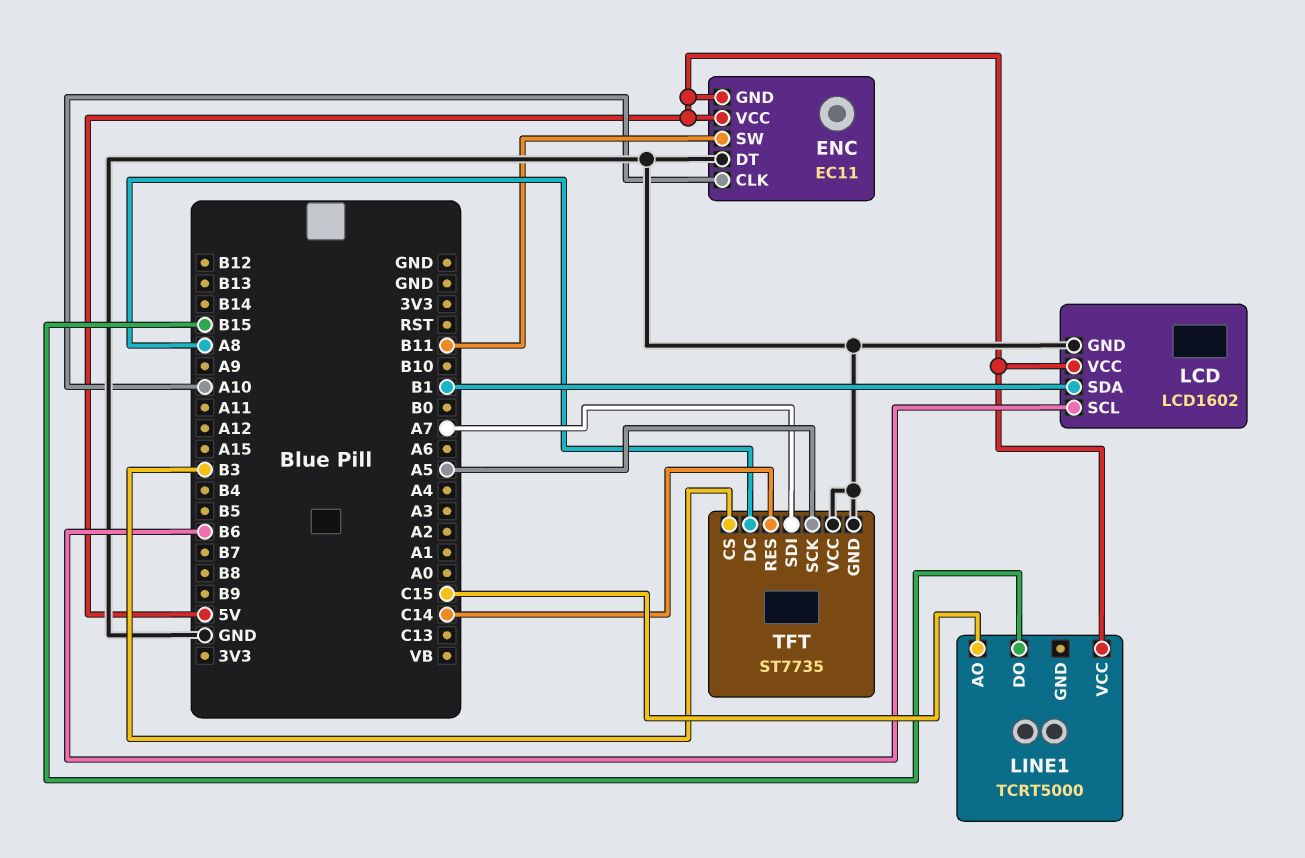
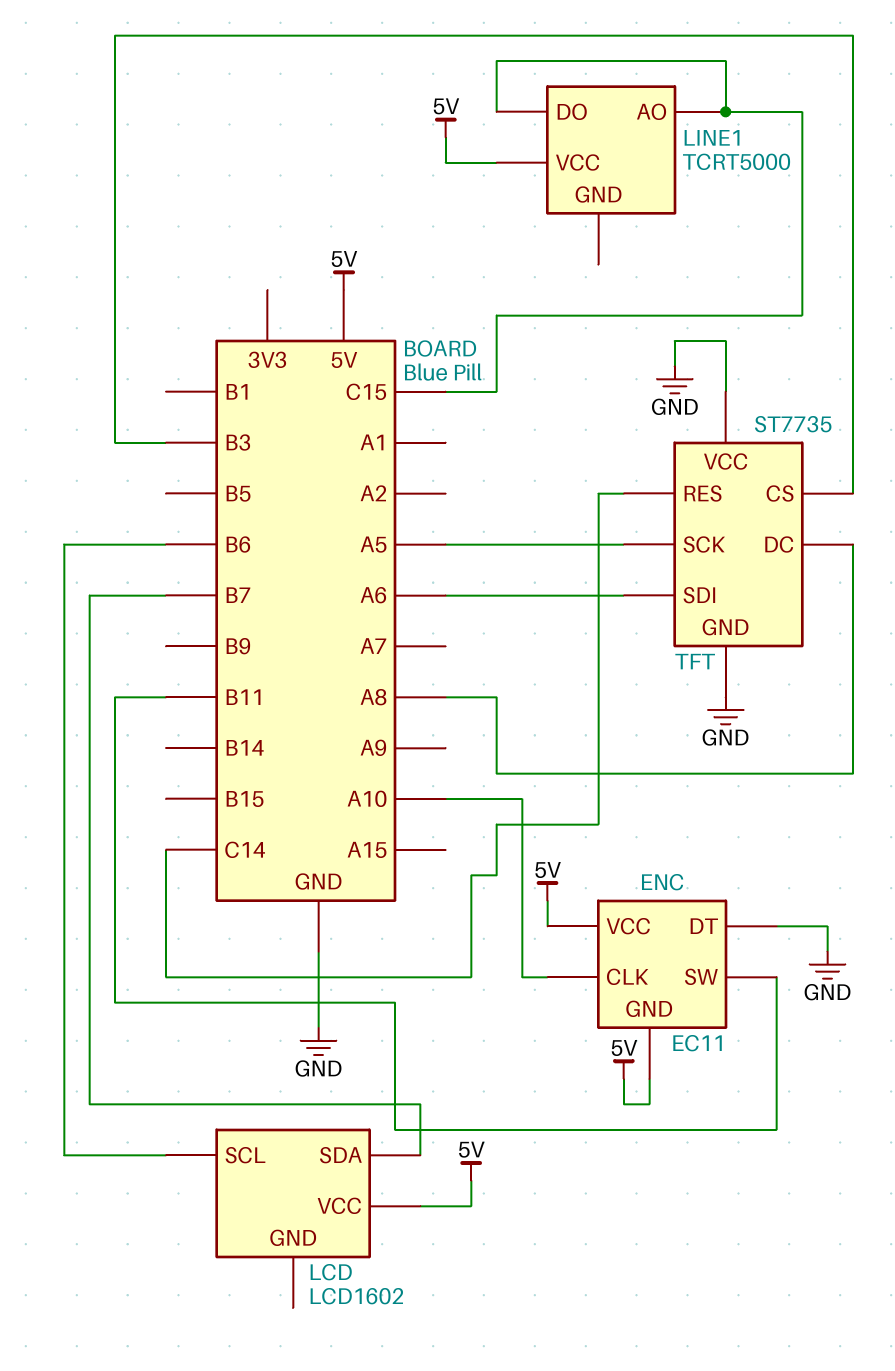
LCD pin GND: GND -> none
LCD pin SDA: B1 -> B7
LINE1 pin DO: B15 -> C15
TFT pin SDI: A7 -> A6

